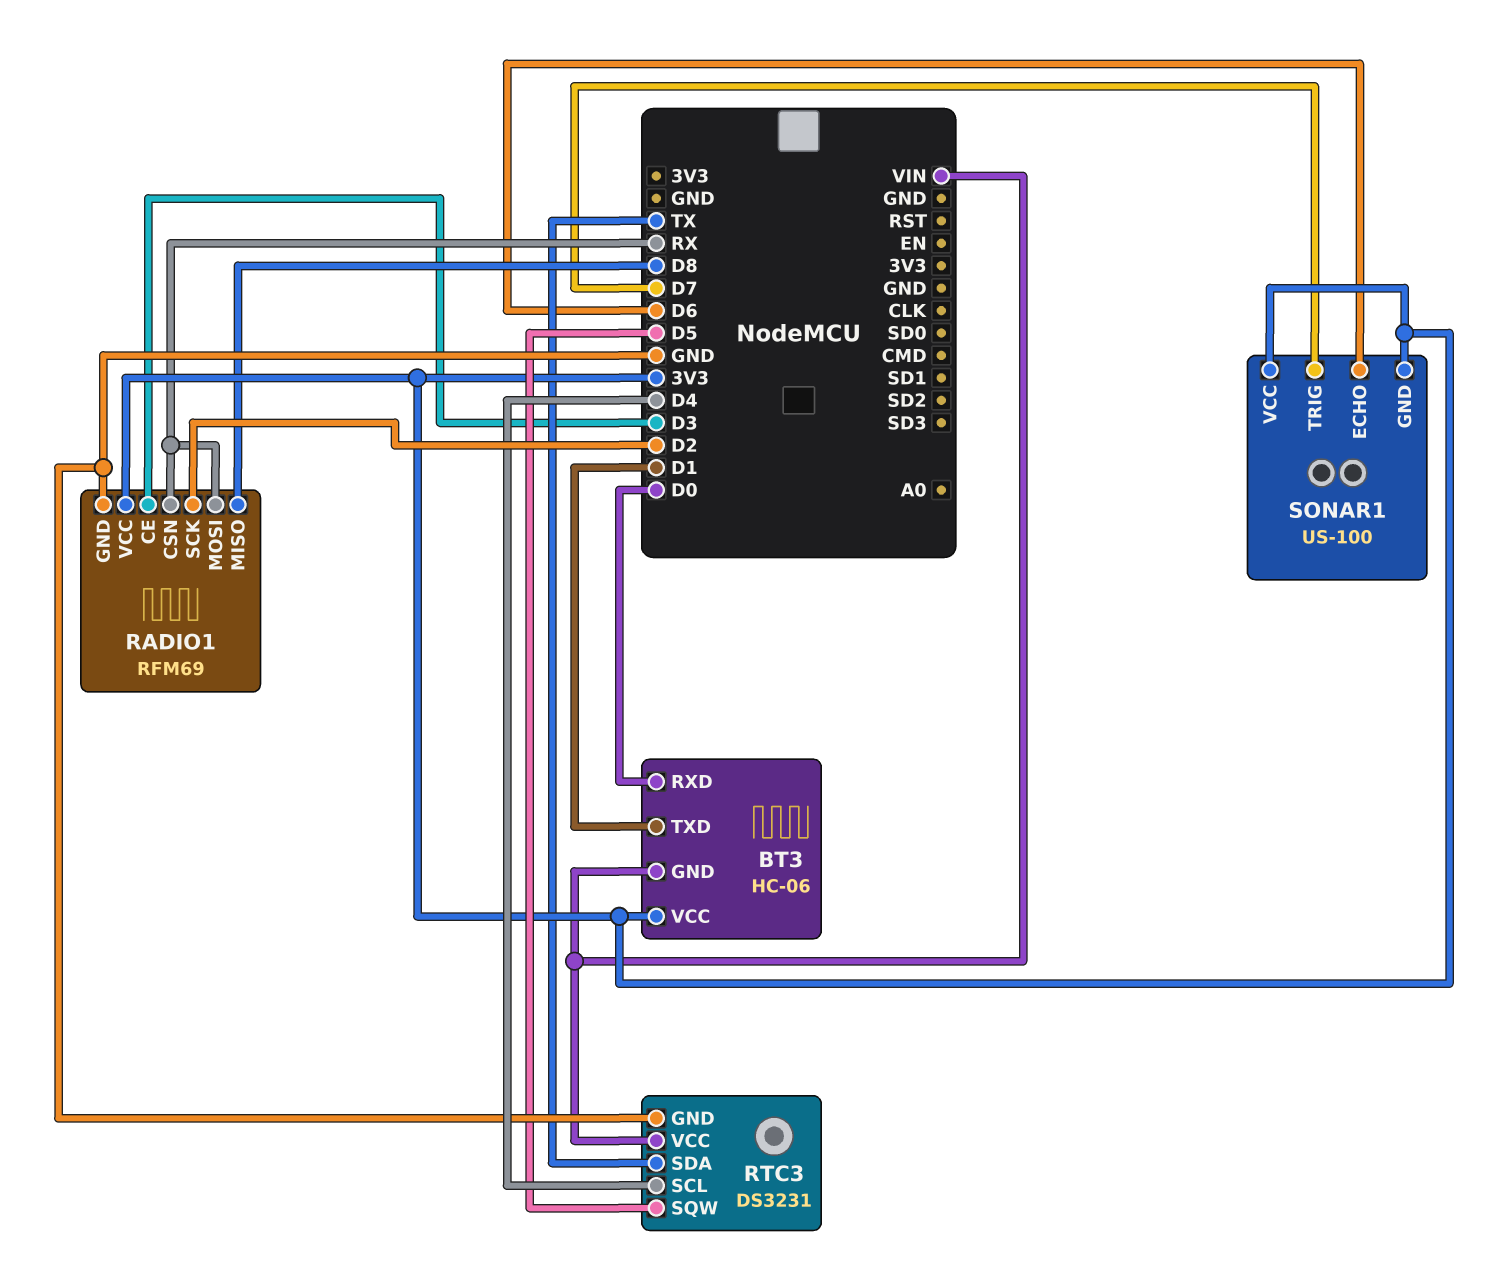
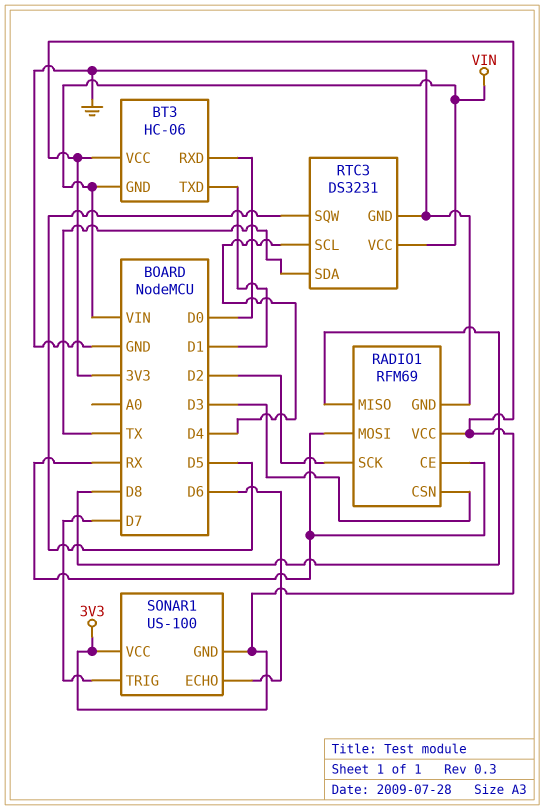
RADIO1 pin CE: D3 -> RX
RADIO1 pin CSN: RX -> D3

